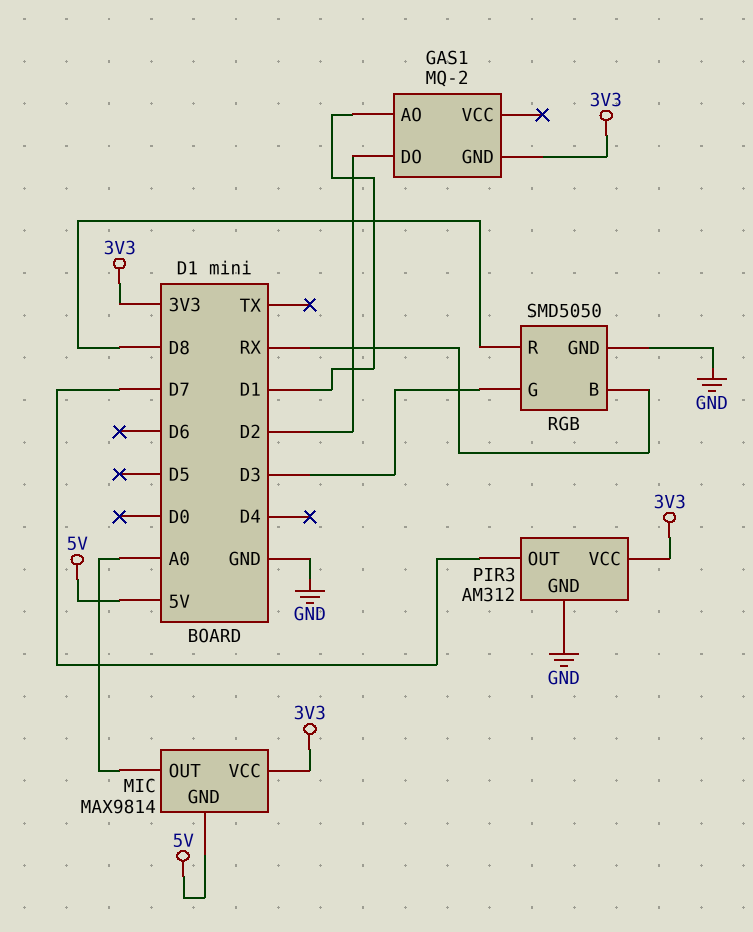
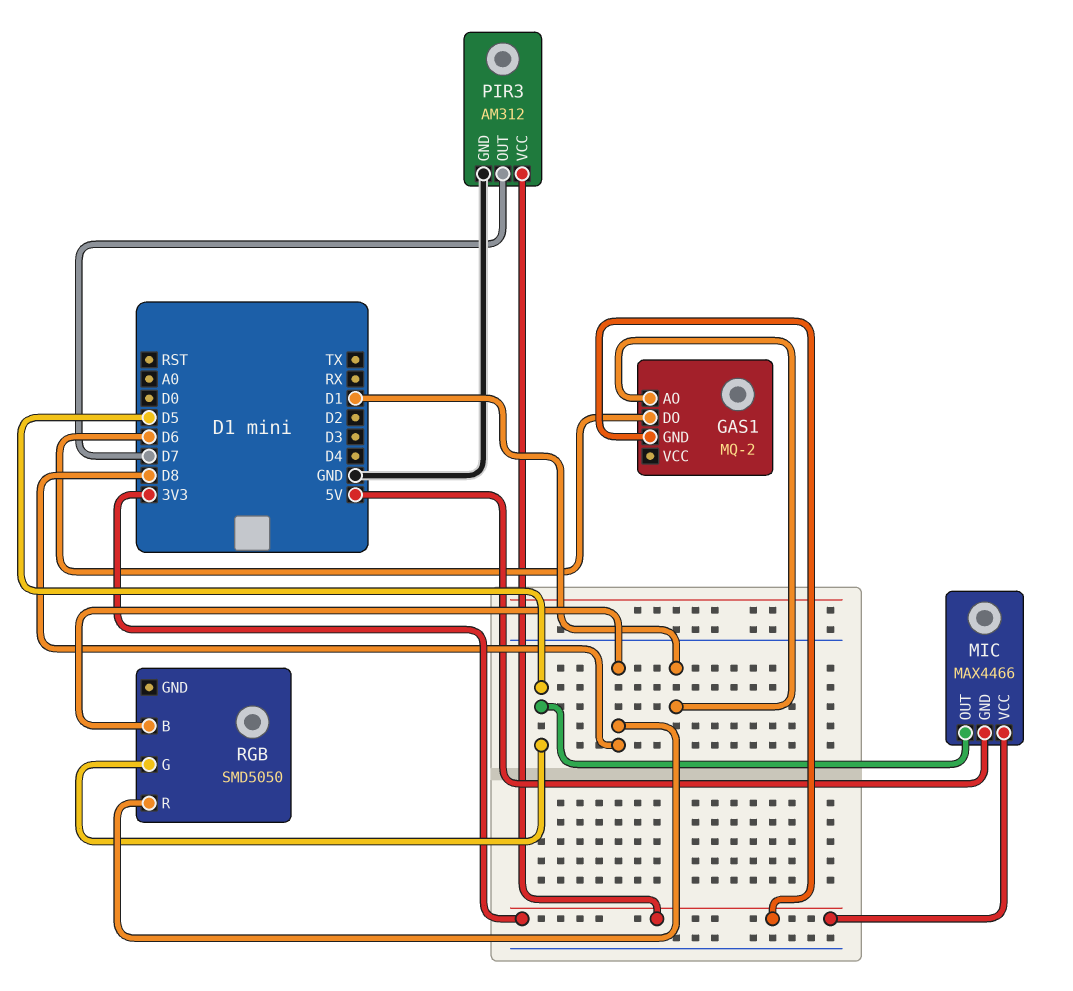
GAS1 pin DO: D2 -> D6
MIC: MAX9814 -> MAX4466
MIC pin OUT: A0 -> D5
RGB pin B: RX -> D8
RGB pin G: D3 -> D5
RGB pin GND: GND -> none

